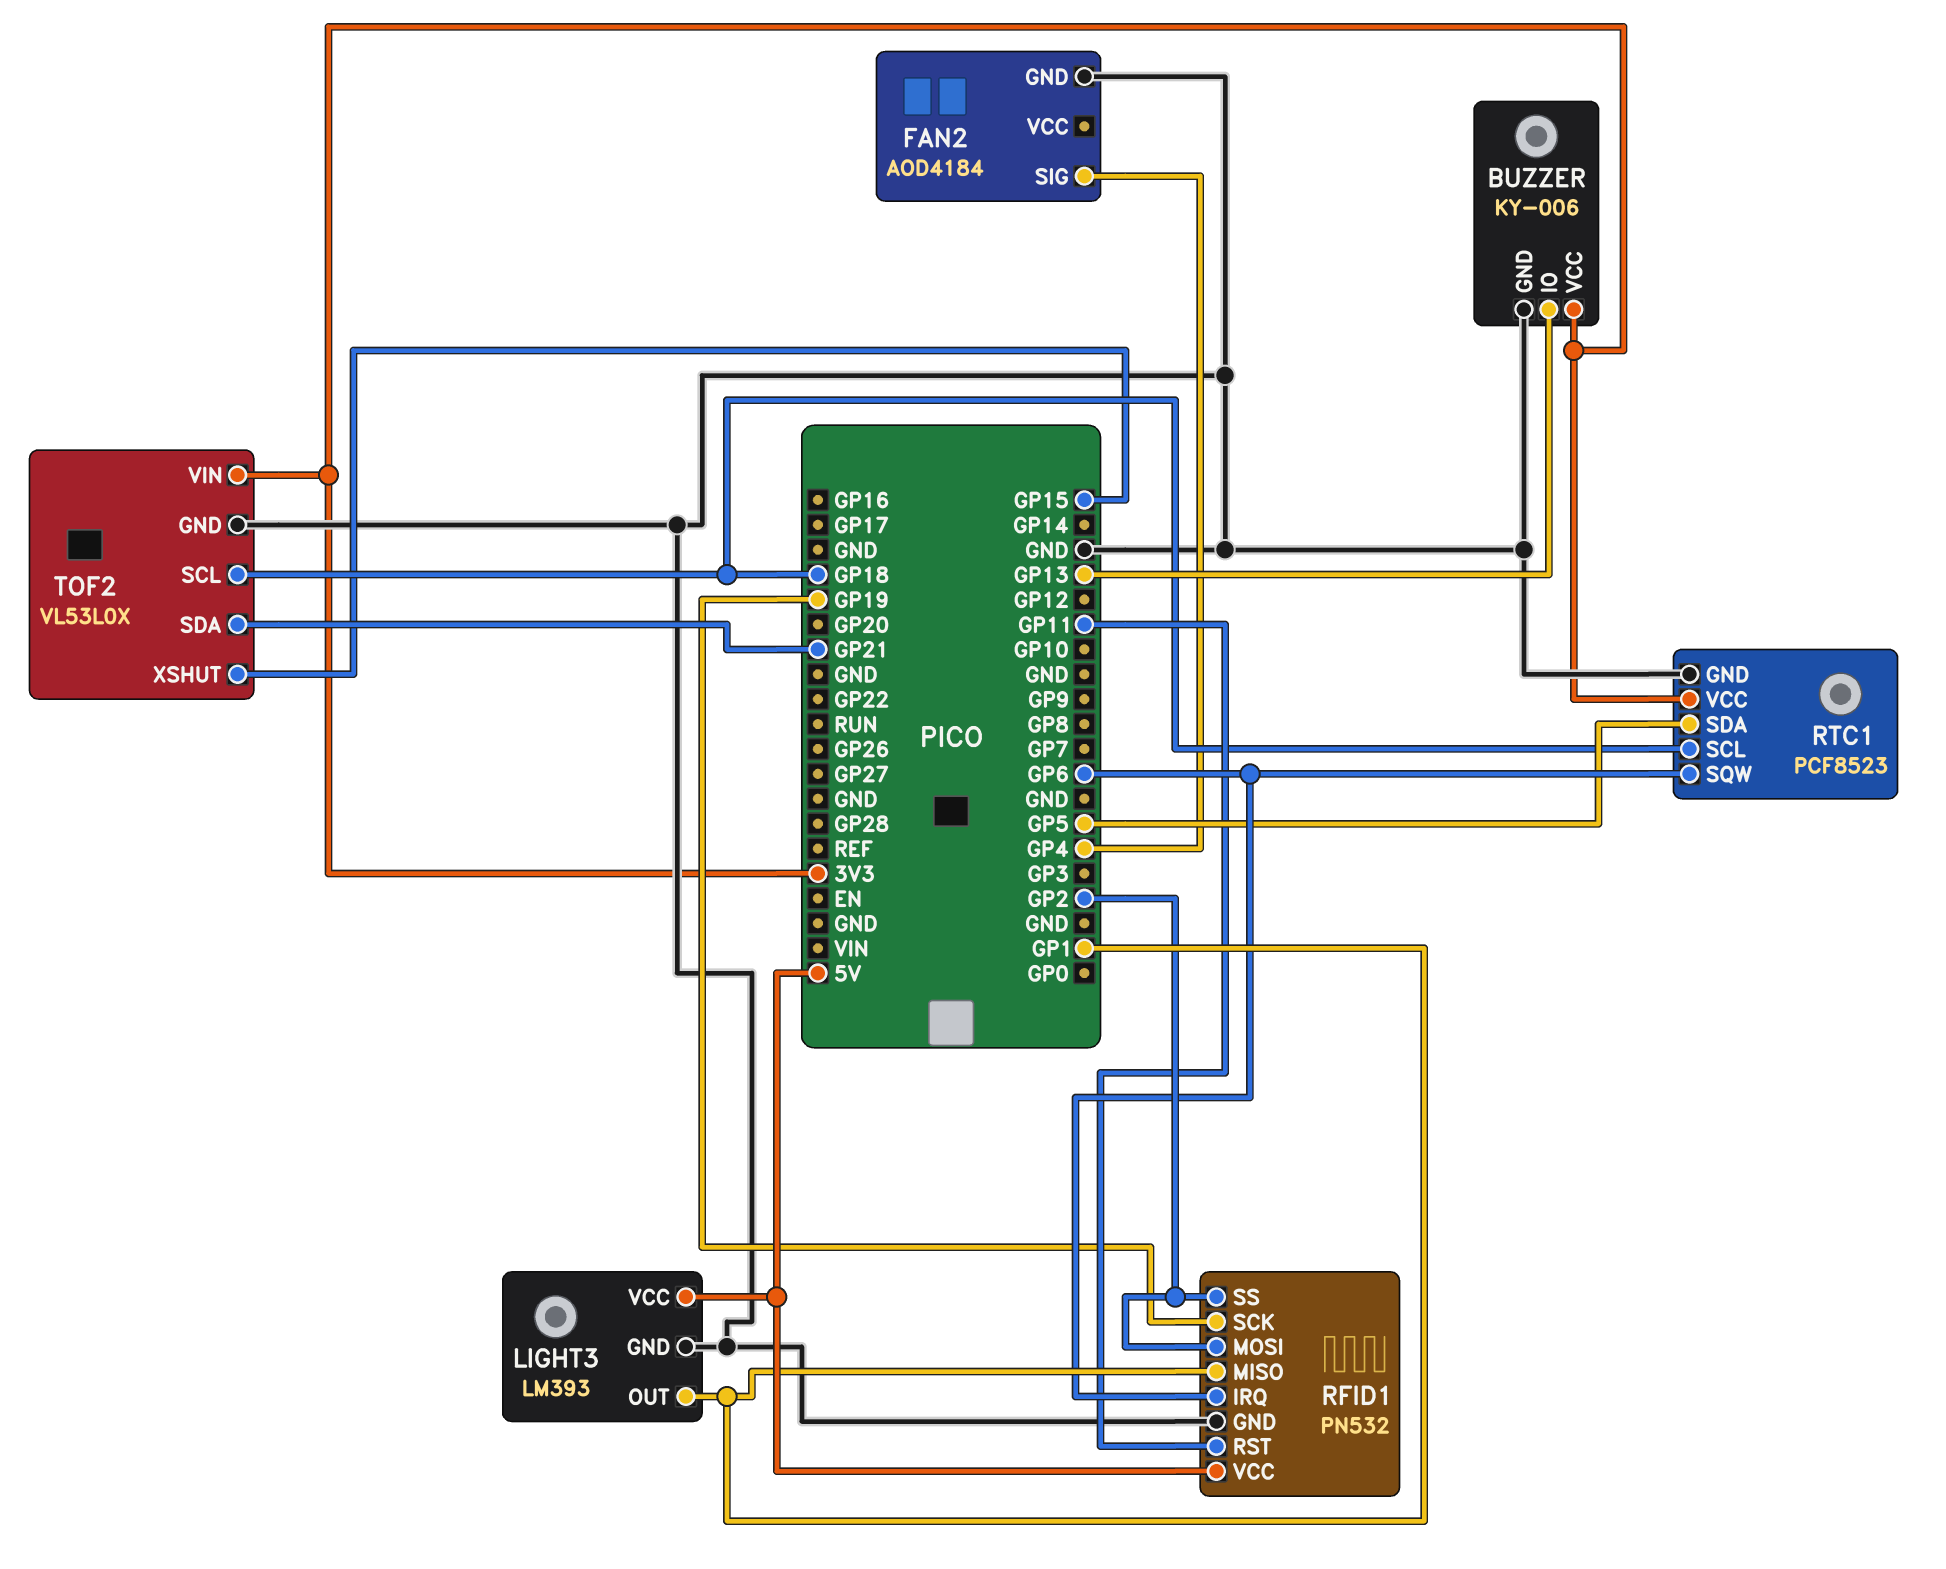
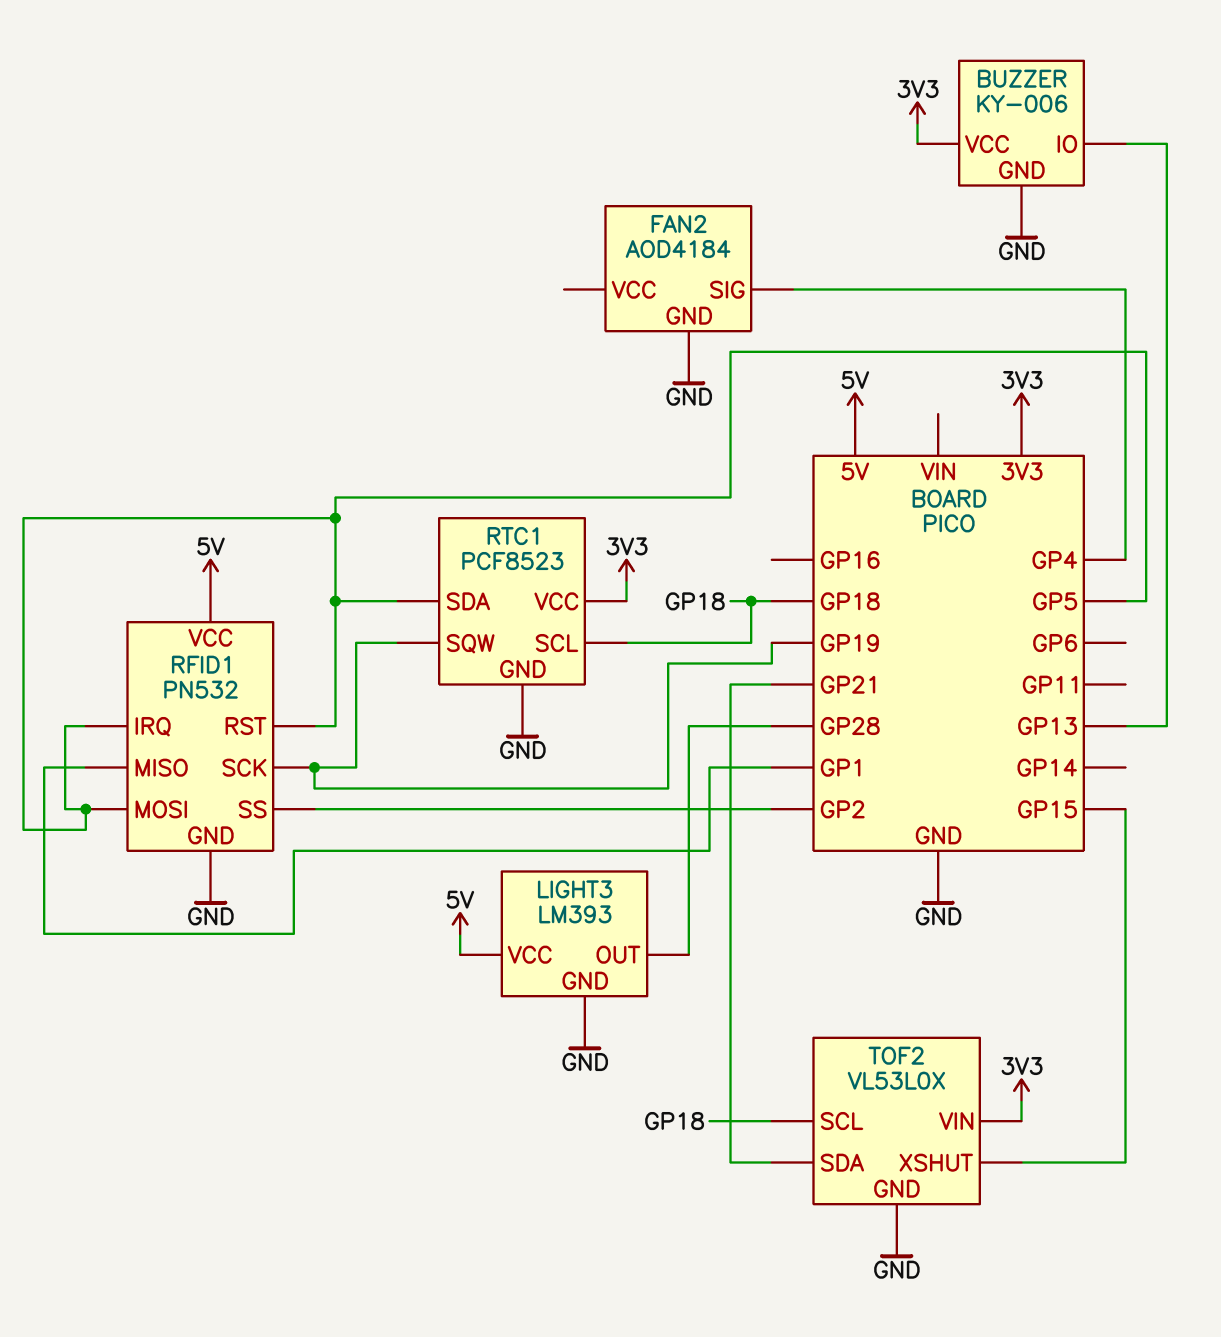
LIGHT3 pin OUT: GP1 -> GP28
RFID1 pin IRQ: GP6 -> GP5
RFID1 pin MOSI: GP2 -> GP5
RFID1 pin RST: GP11 -> GP5
RTC1 pin SQW: GP6 -> GP19

